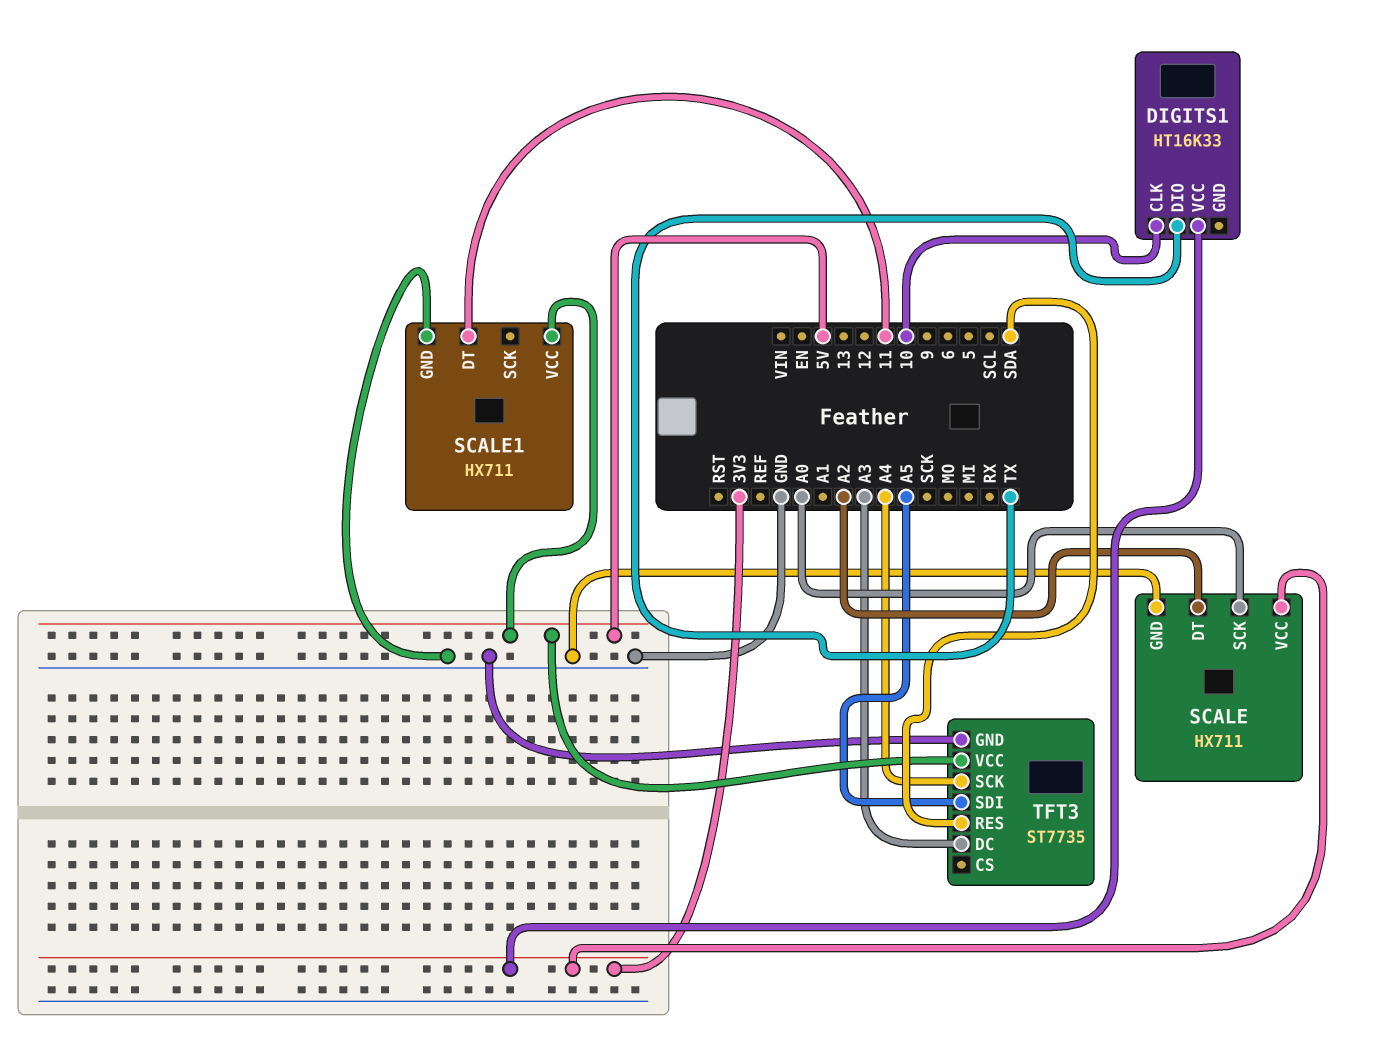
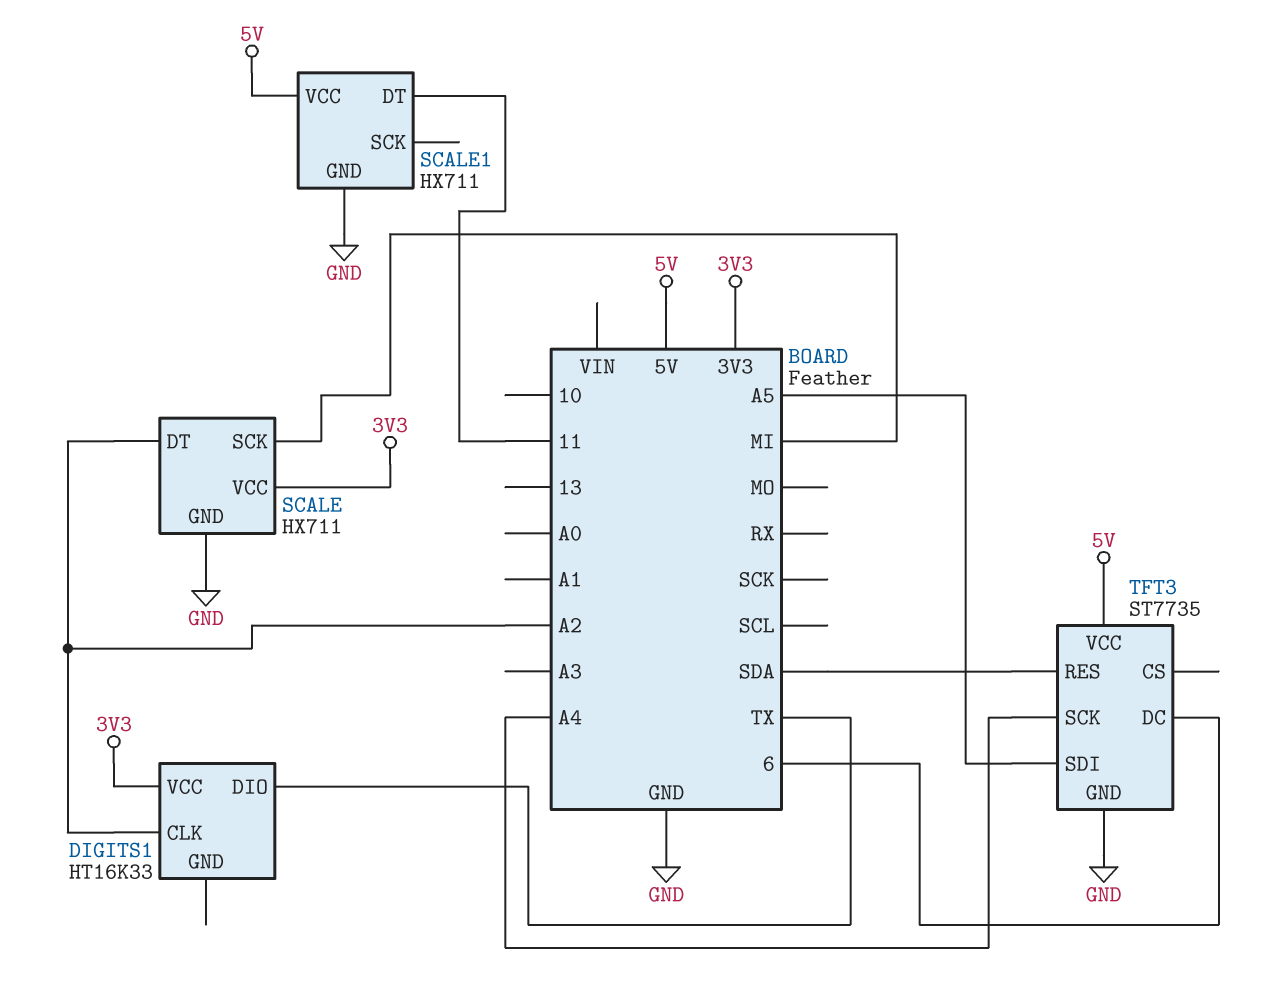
DIGITS1 pin CLK: 10 -> A2
SCALE pin SCK: A0 -> MI
TFT3 pin DC: A3 -> 6

